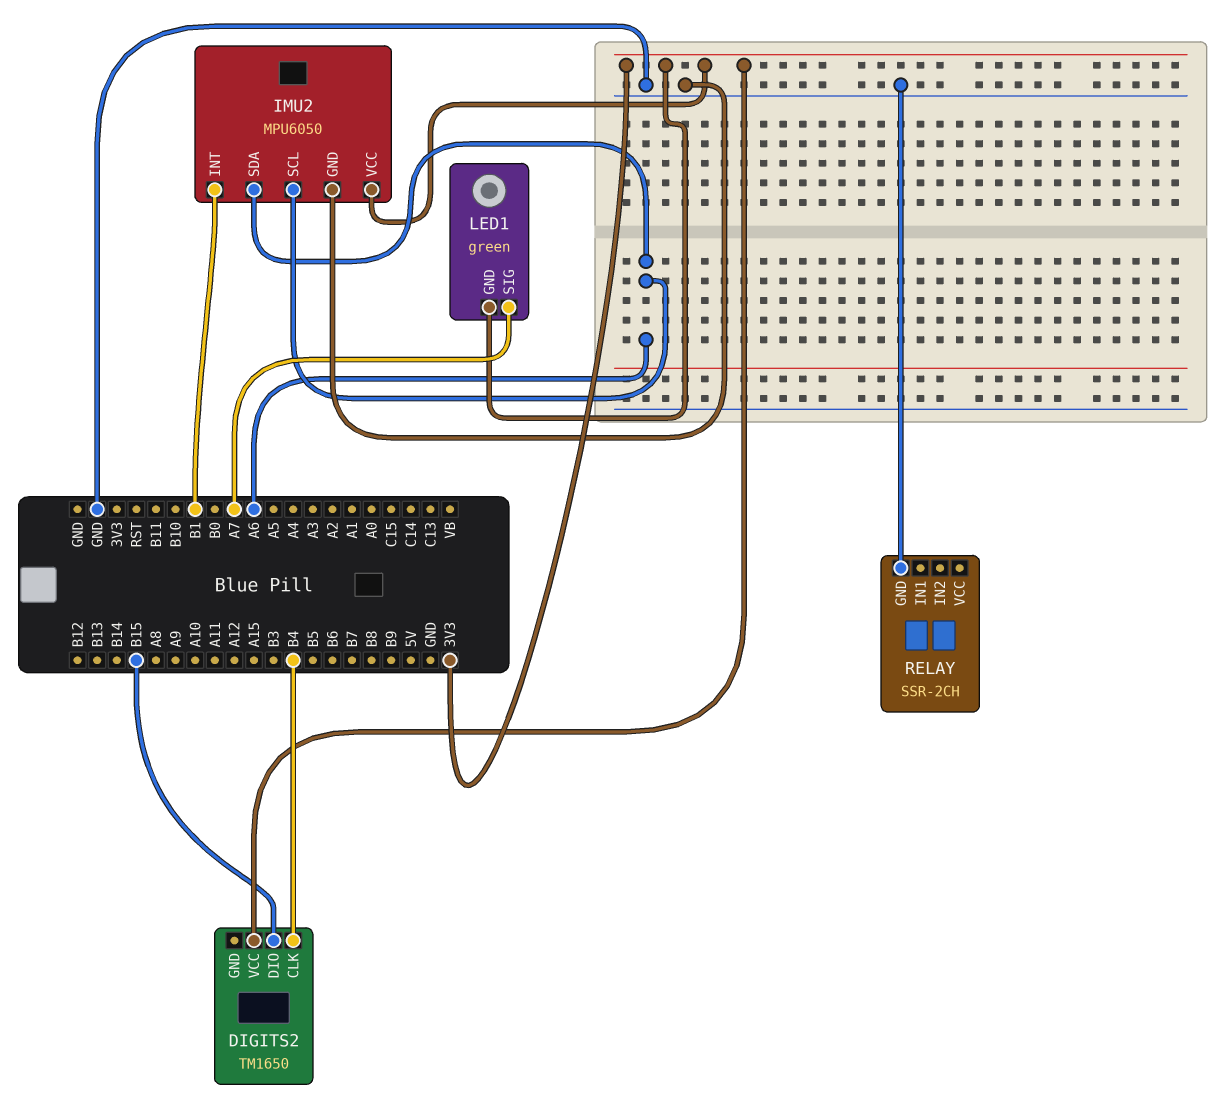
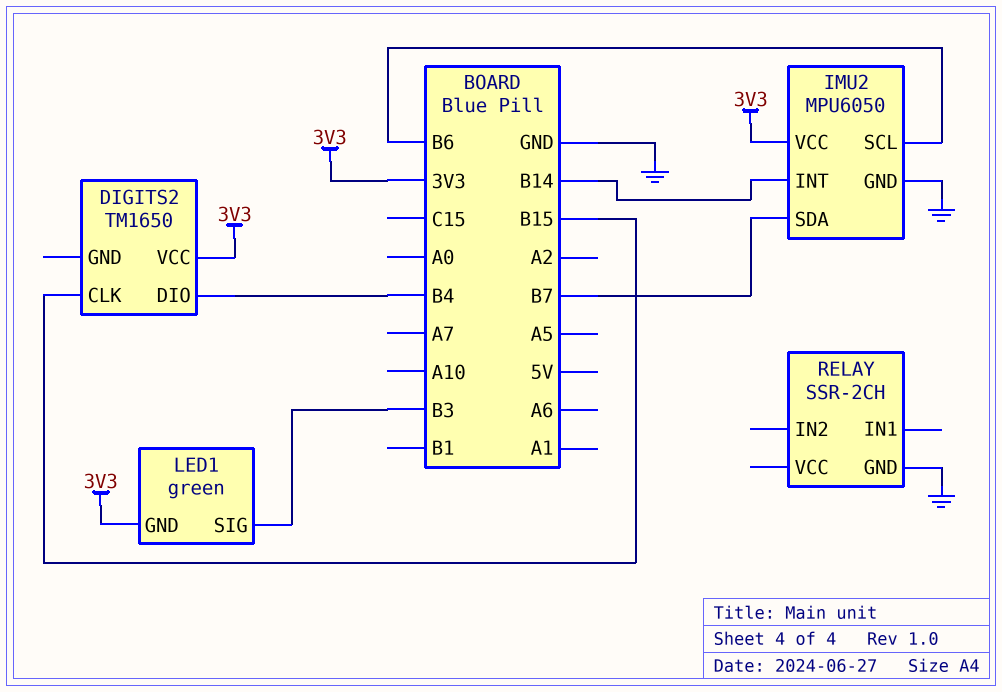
DIGITS2 pin CLK: B4 -> B15
DIGITS2 pin DIO: B15 -> B4
IMU2 pin INT: B1 -> B14
IMU2 pin SCL: A6 -> B6
IMU2 pin SDA: A6 -> B7
LED1 pin SIG: A7 -> B3

